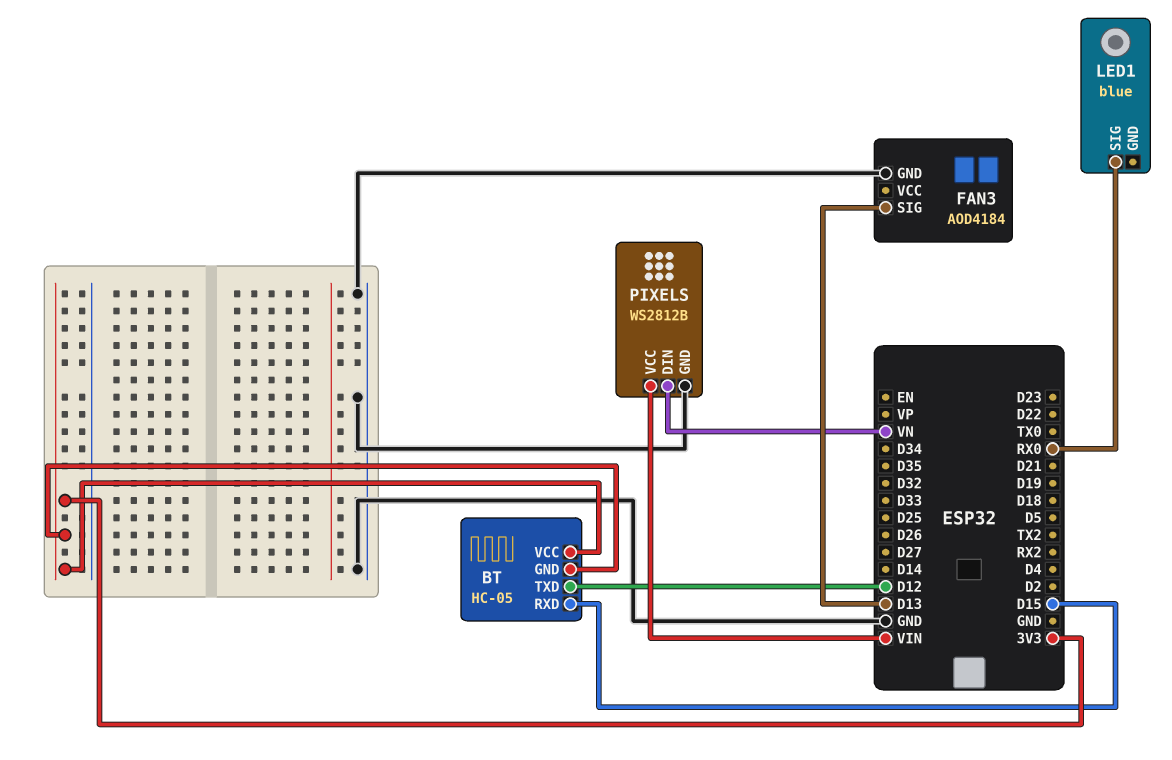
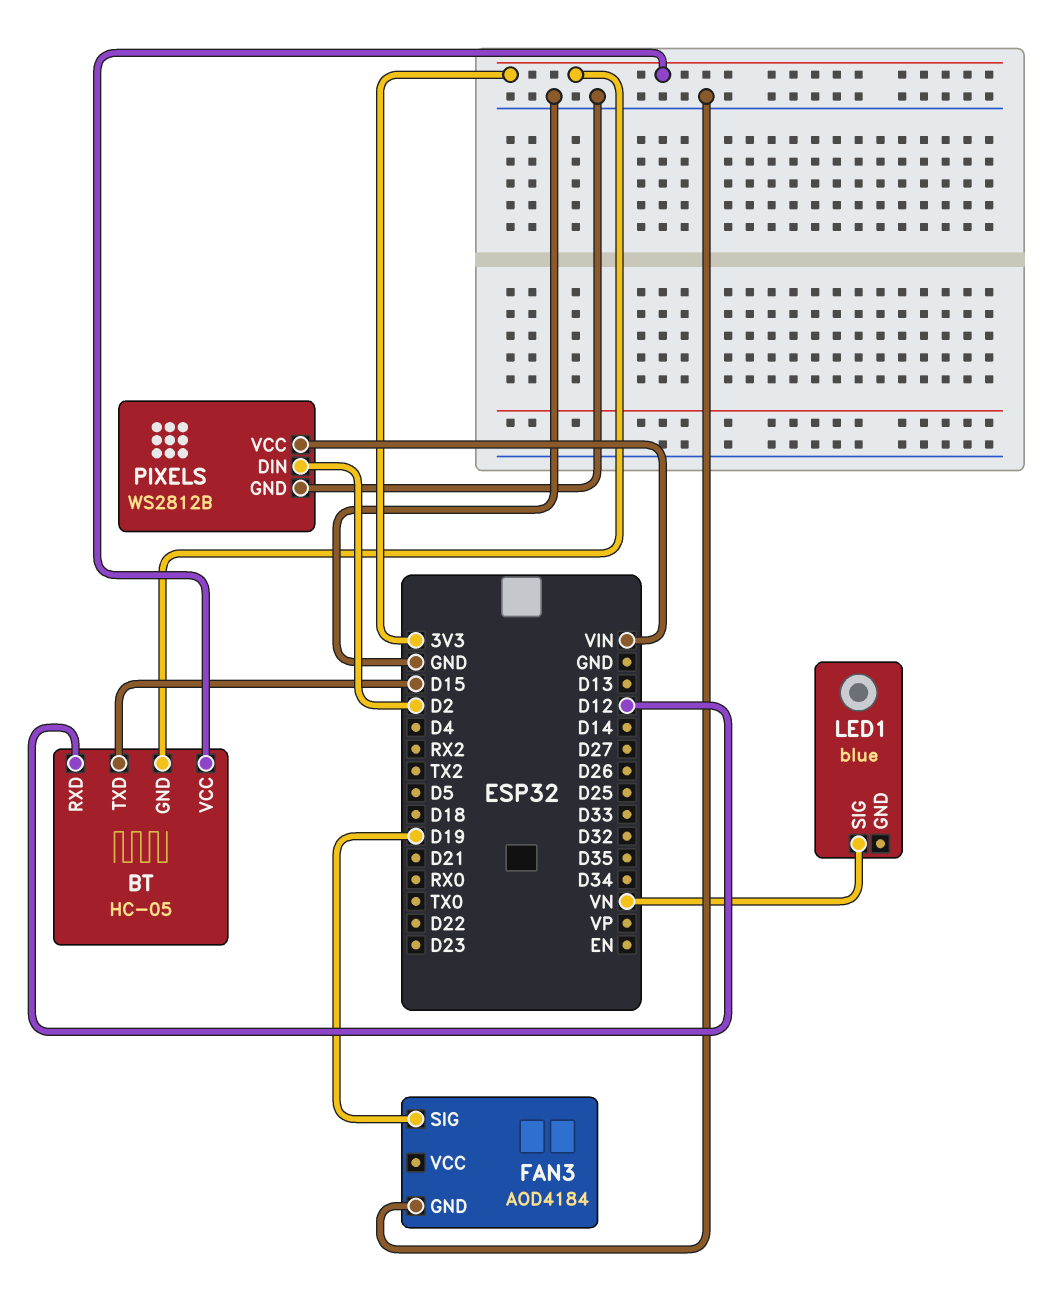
BT pin RXD: D15 -> D12
BT pin TXD: D12 -> D15
FAN3 pin SIG: D13 -> D19
LED1 pin SIG: RX0 -> VN
PIXELS pin DIN: VN -> D2

